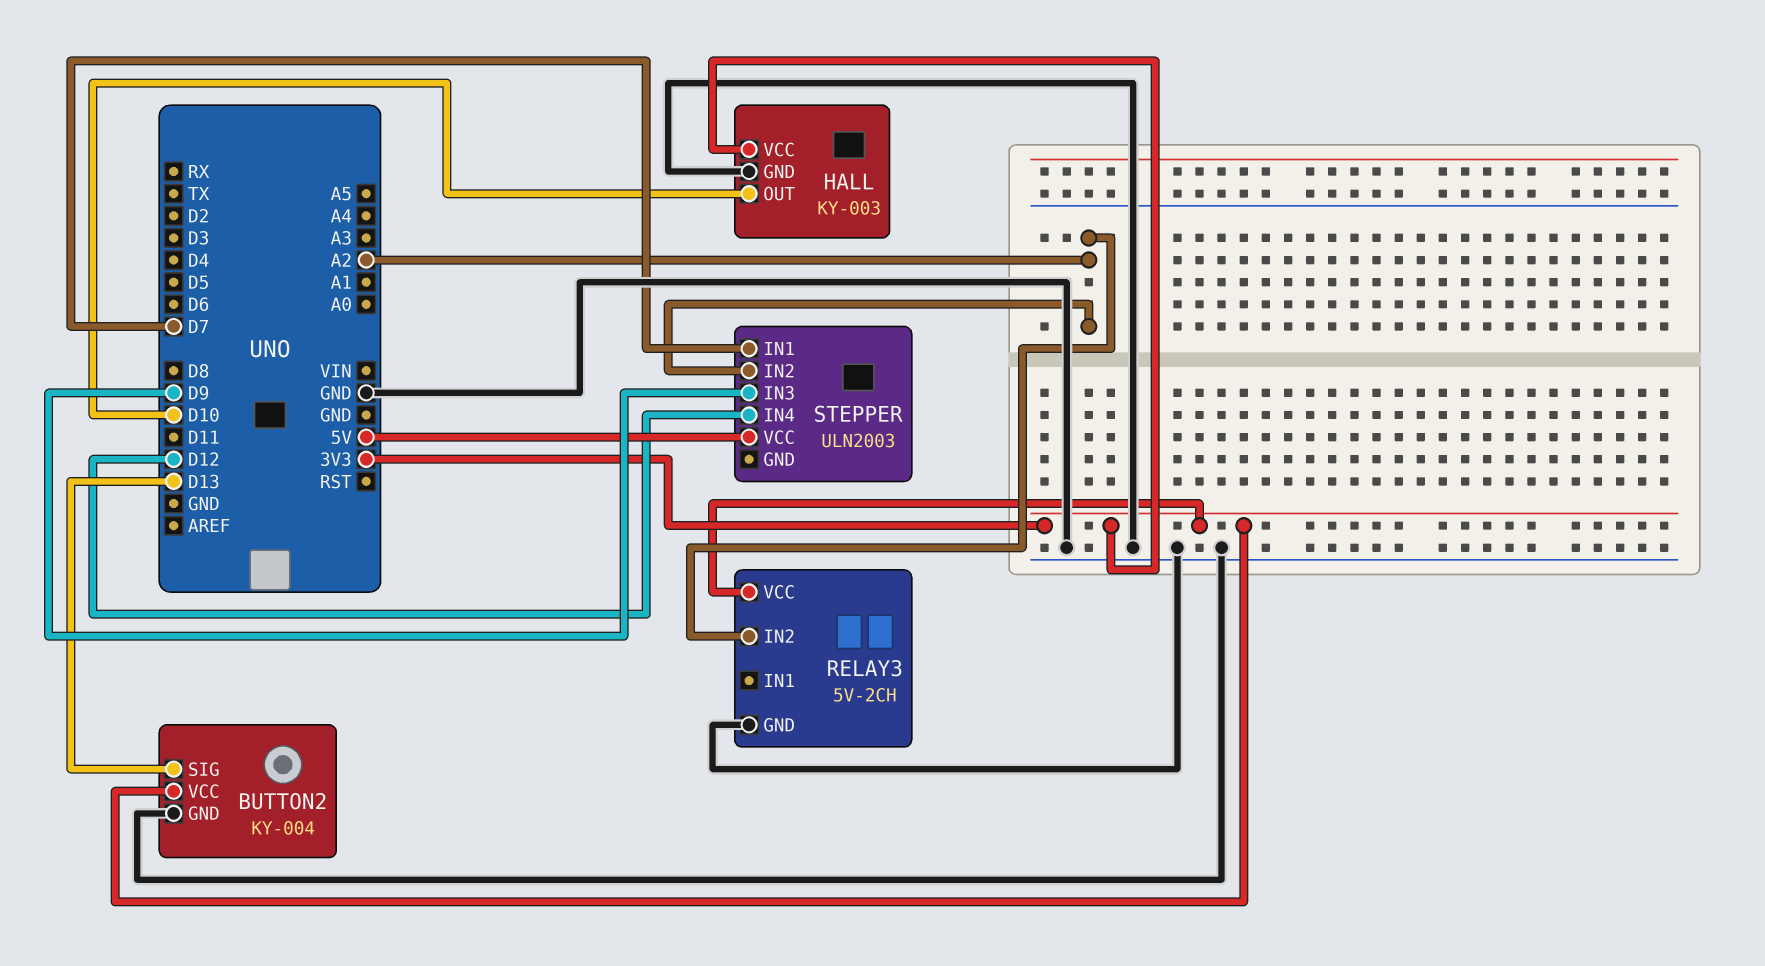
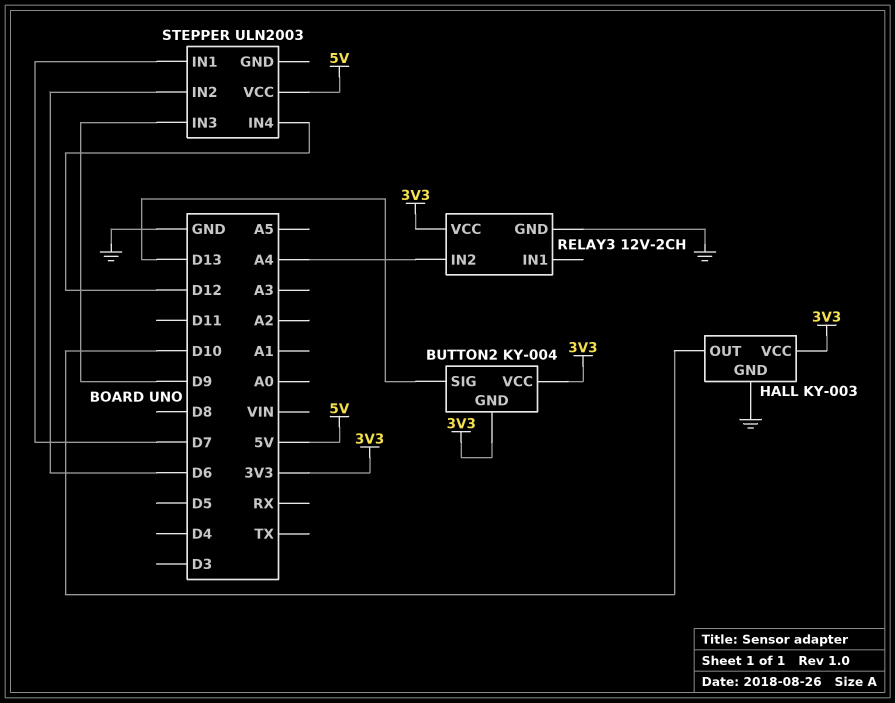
BUTTON2 pin GND: GND -> 3V3
RELAY3: 5V-2CH -> 12V-2CH
RELAY3 pin IN2: A2 -> A4
STEPPER pin IN2: A2 -> D6

